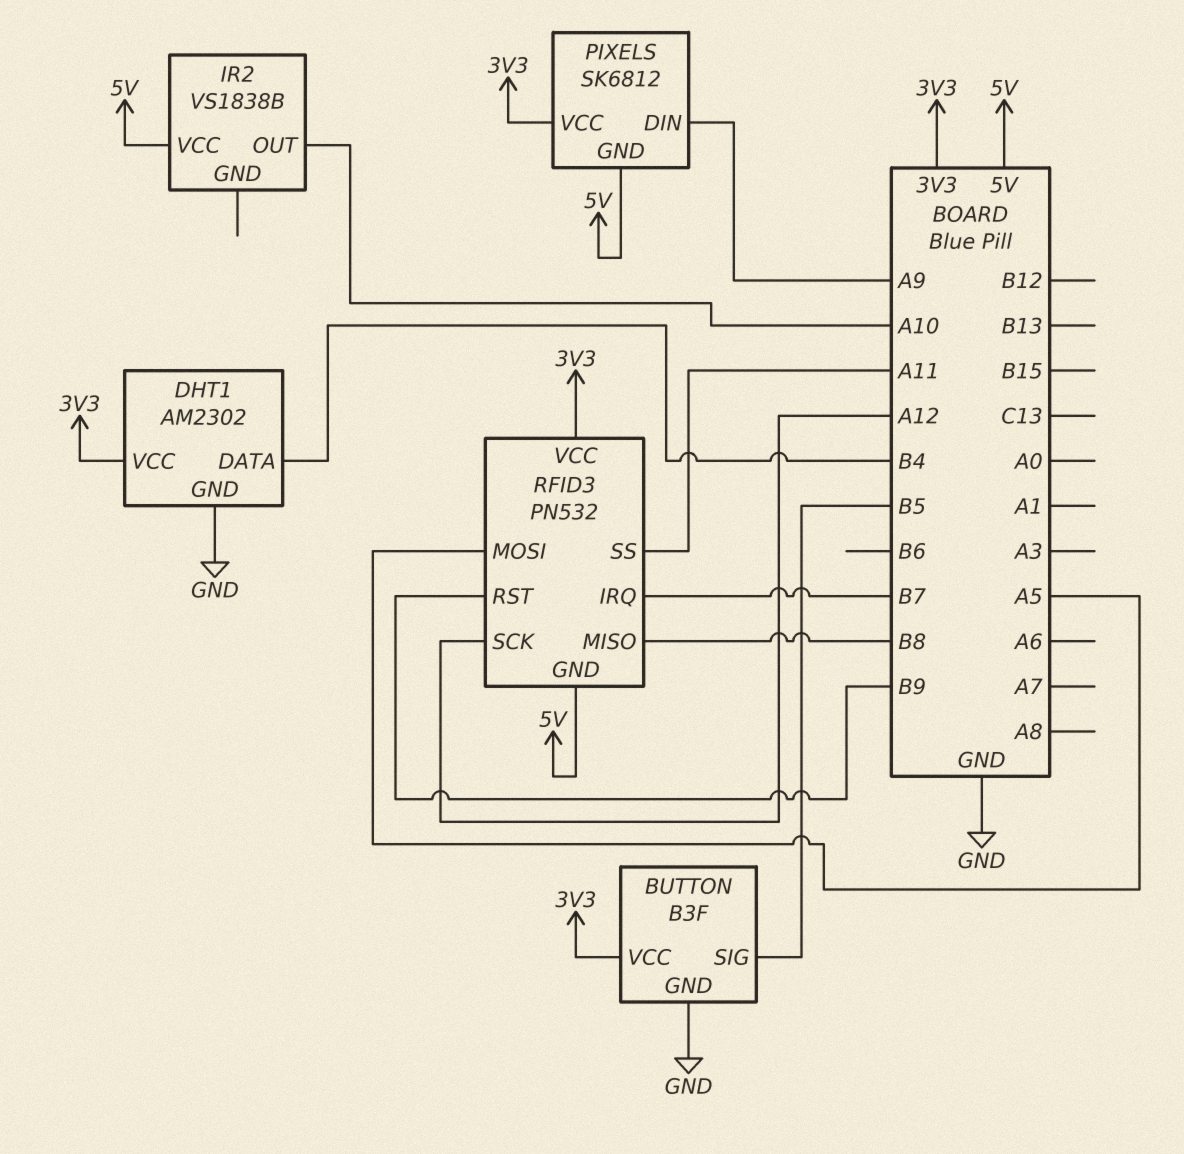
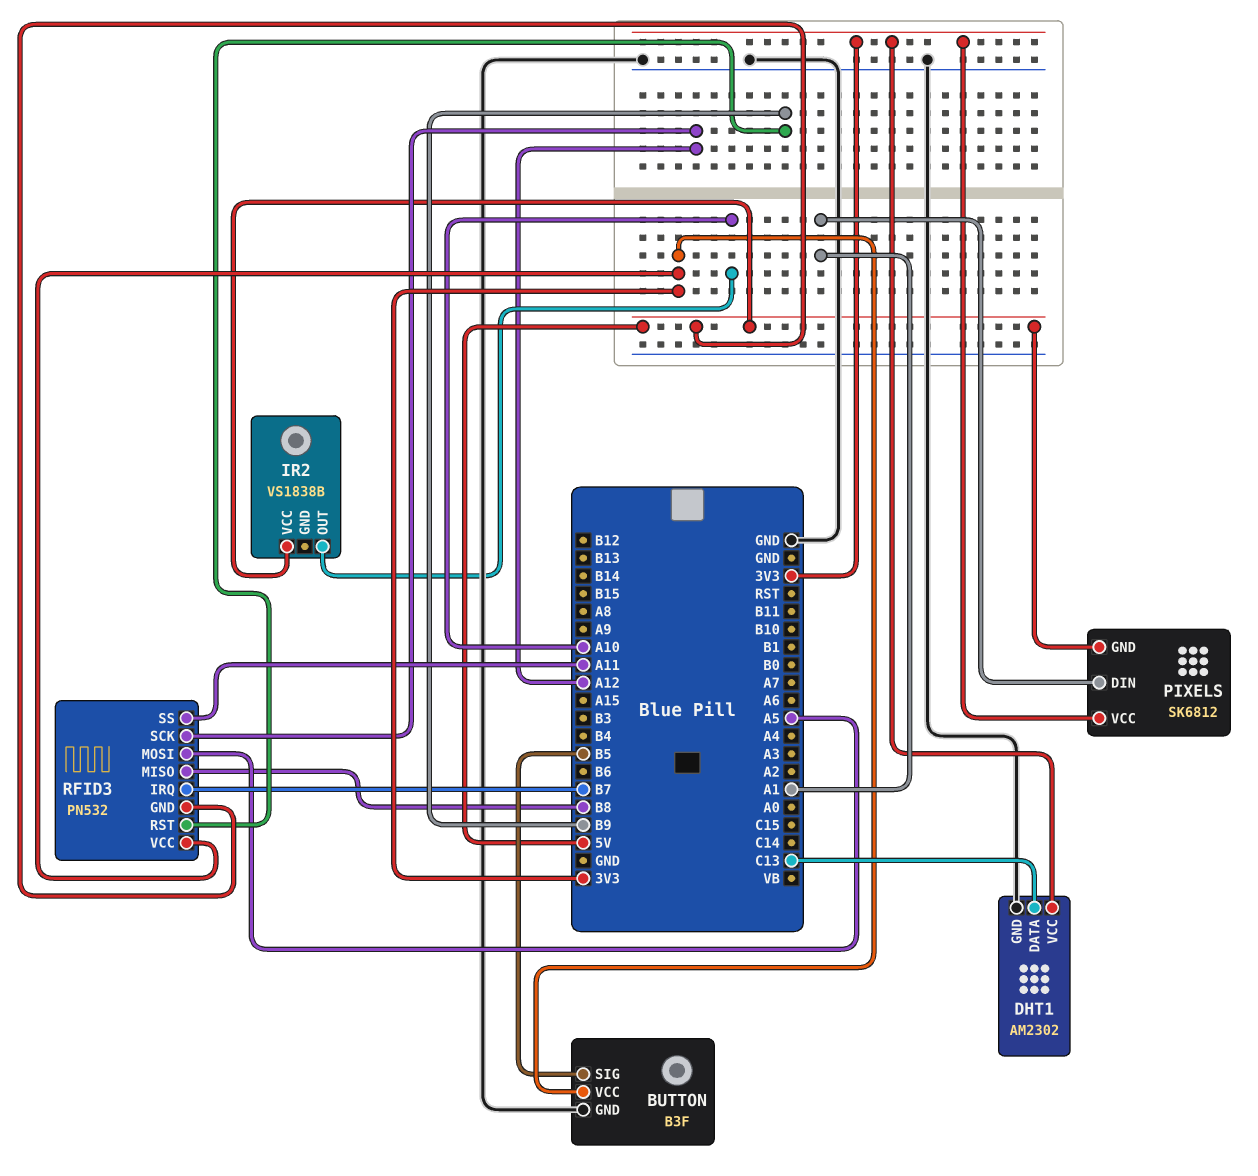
DHT1 pin DATA: B4 -> C13
PIXELS pin DIN: A9 -> A1

